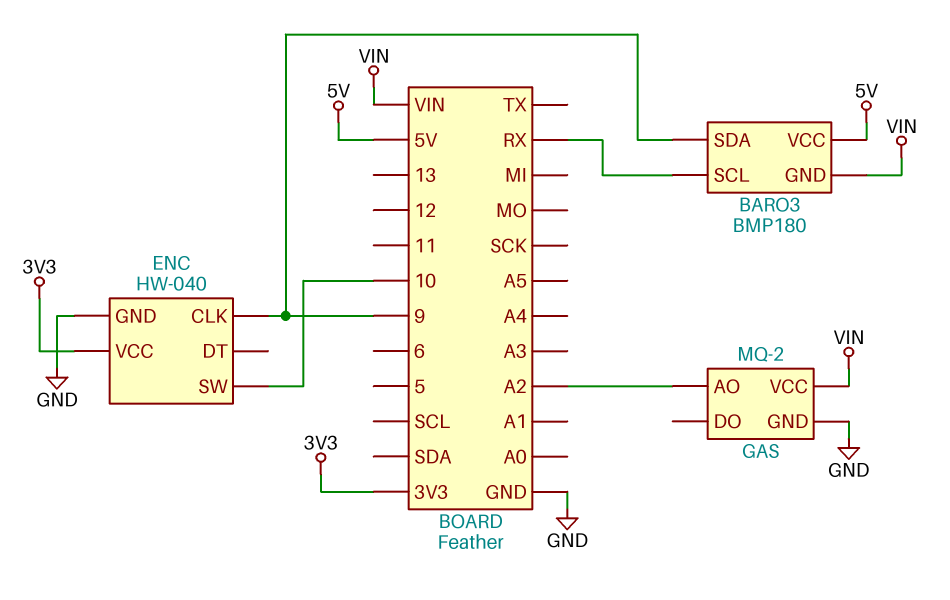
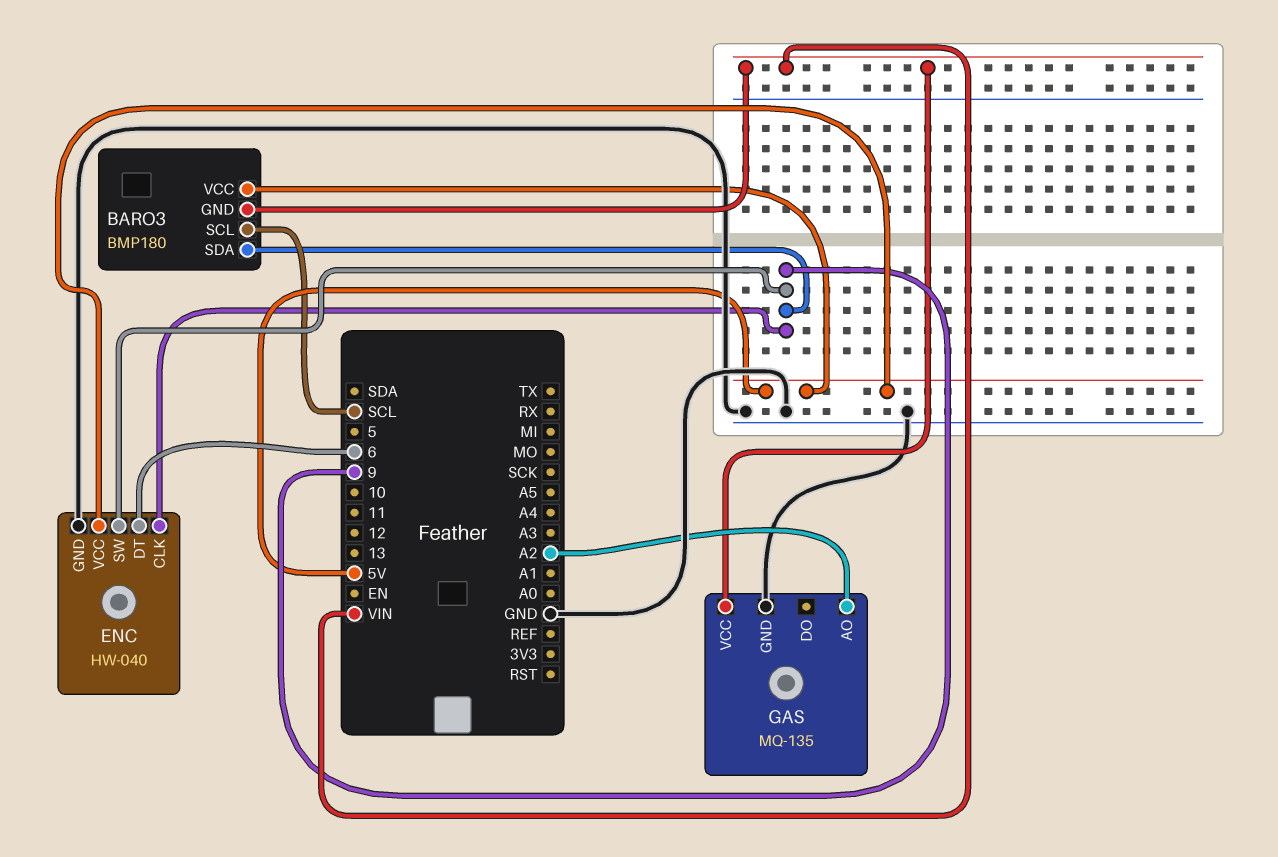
BARO3 pin SCL: RX -> SCL
ENC pin DT: none -> 6
ENC pin SW: 10 -> 9
ENC pin VCC: 3V3 -> 5V
GAS: MQ-2 -> MQ-135

